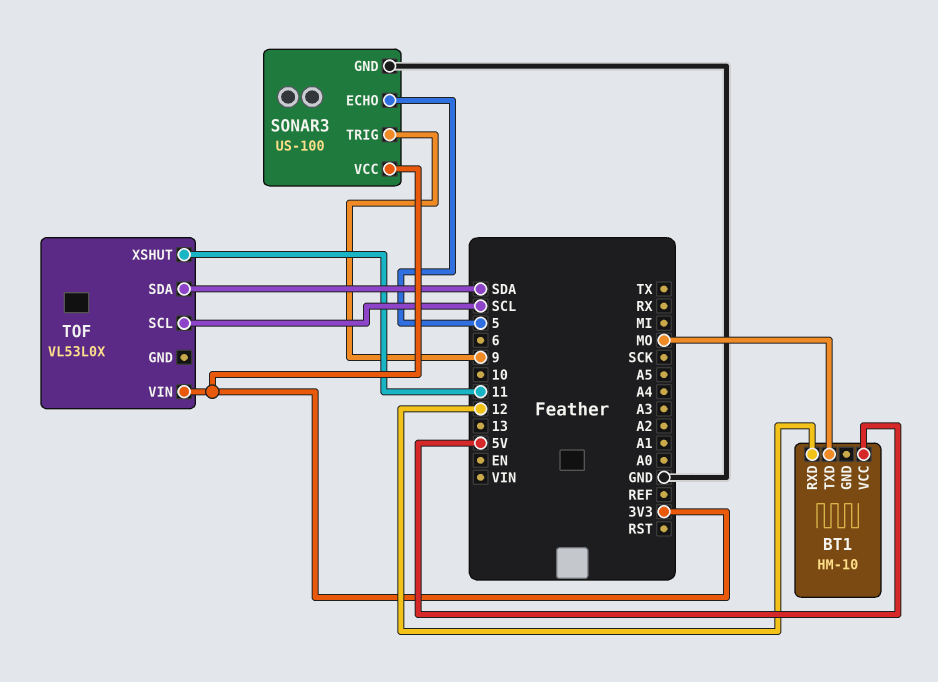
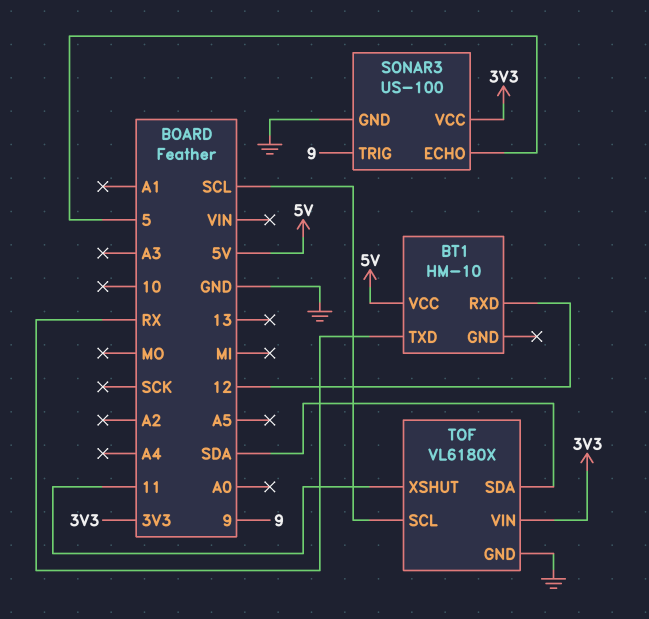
BT1 pin TXD: MO -> RX
TOF: VL53L0X -> VL6180X
TOF pin GND: none -> GND

